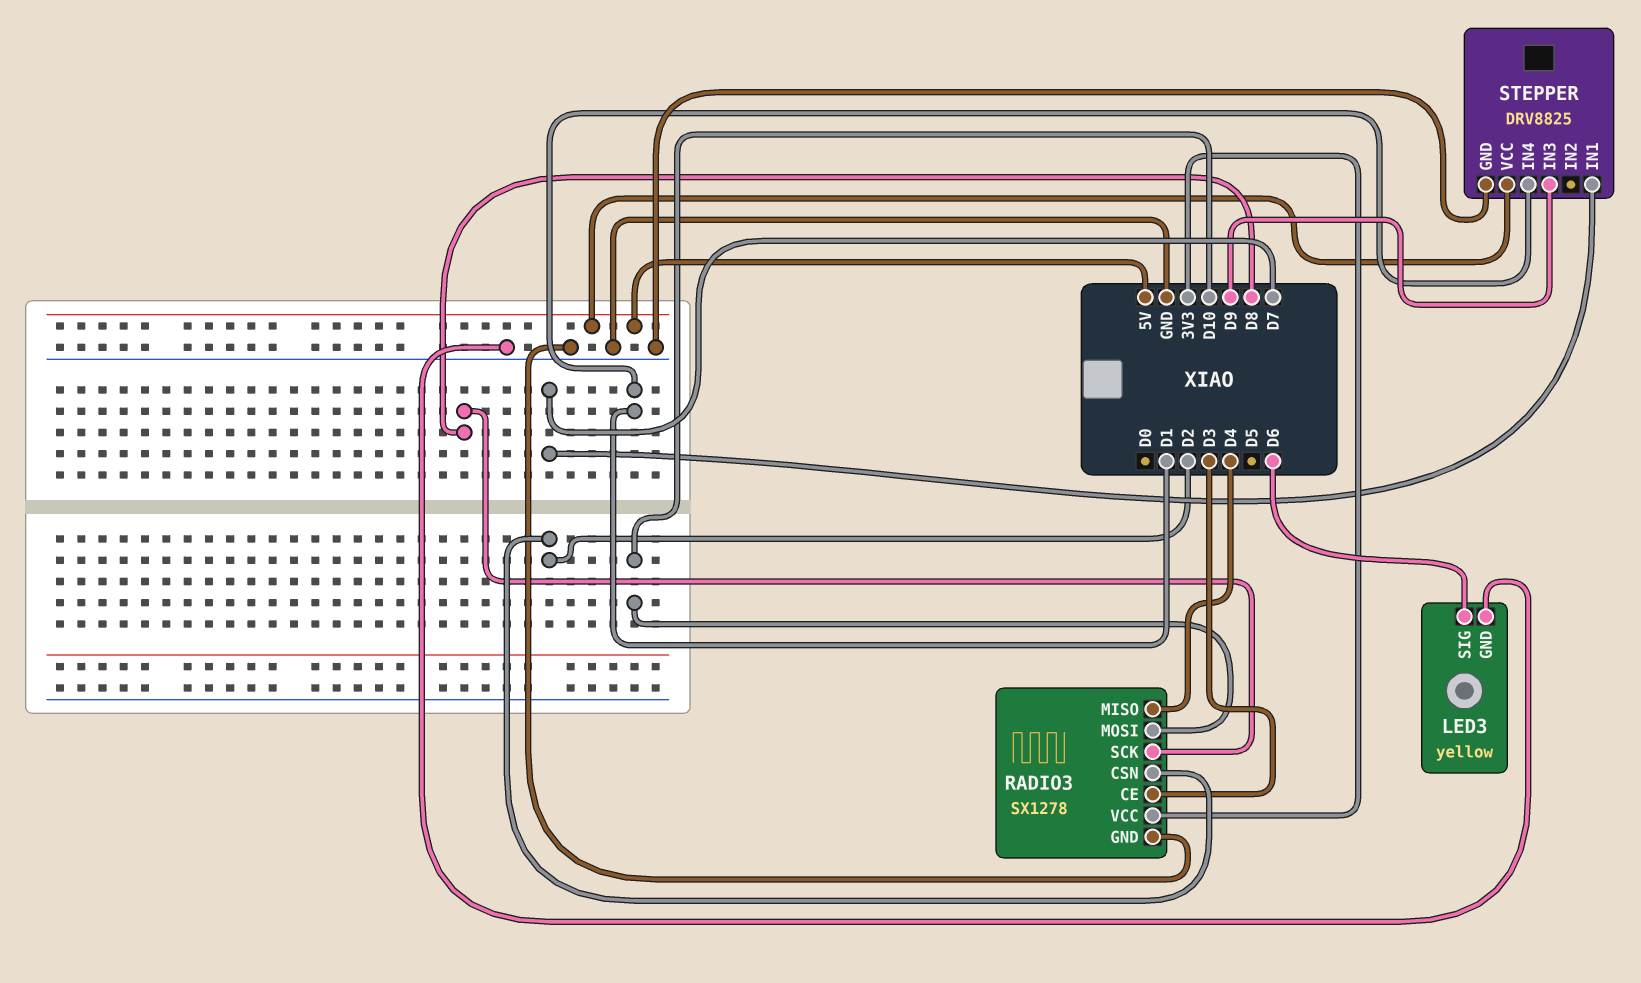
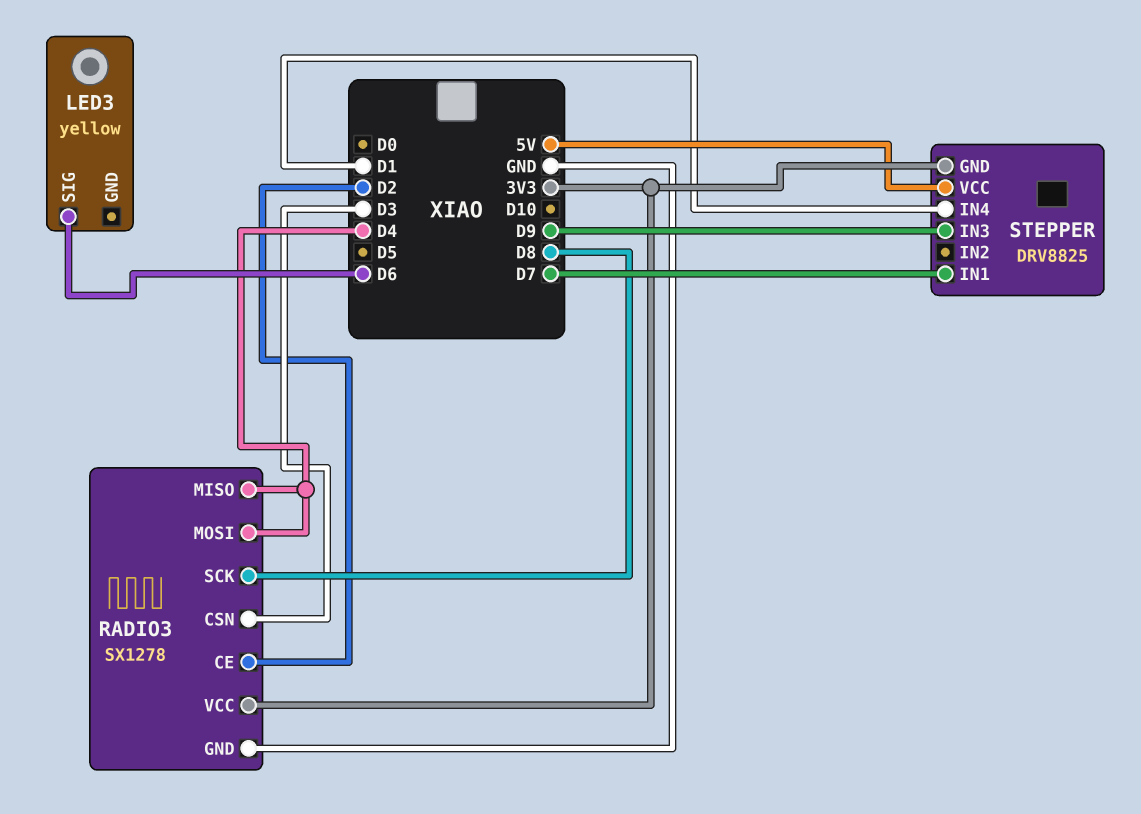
LED3 pin GND: GND -> none
RADIO3 pin CE: D3 -> D2
RADIO3 pin CSN: D2 -> D3
RADIO3 pin MOSI: D10 -> D4
STEPPER pin GND: GND -> 3V3

